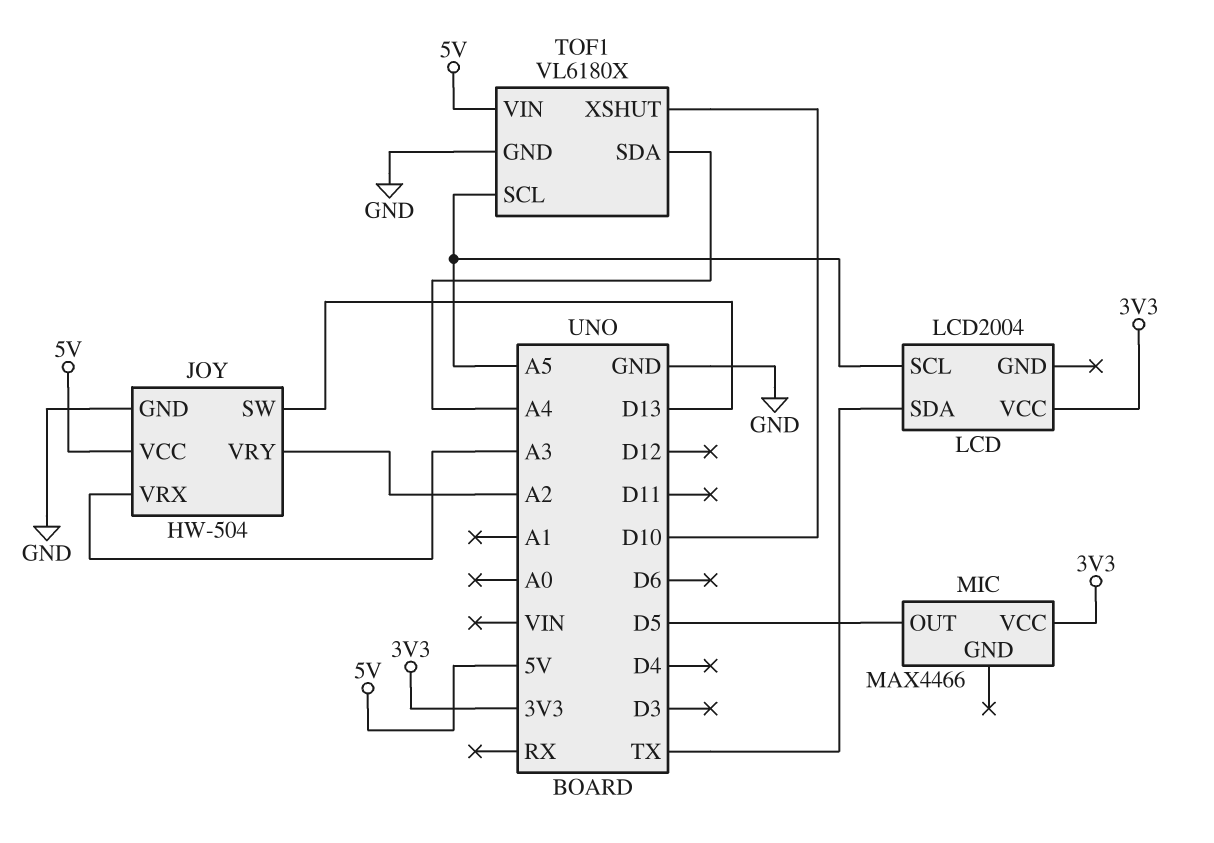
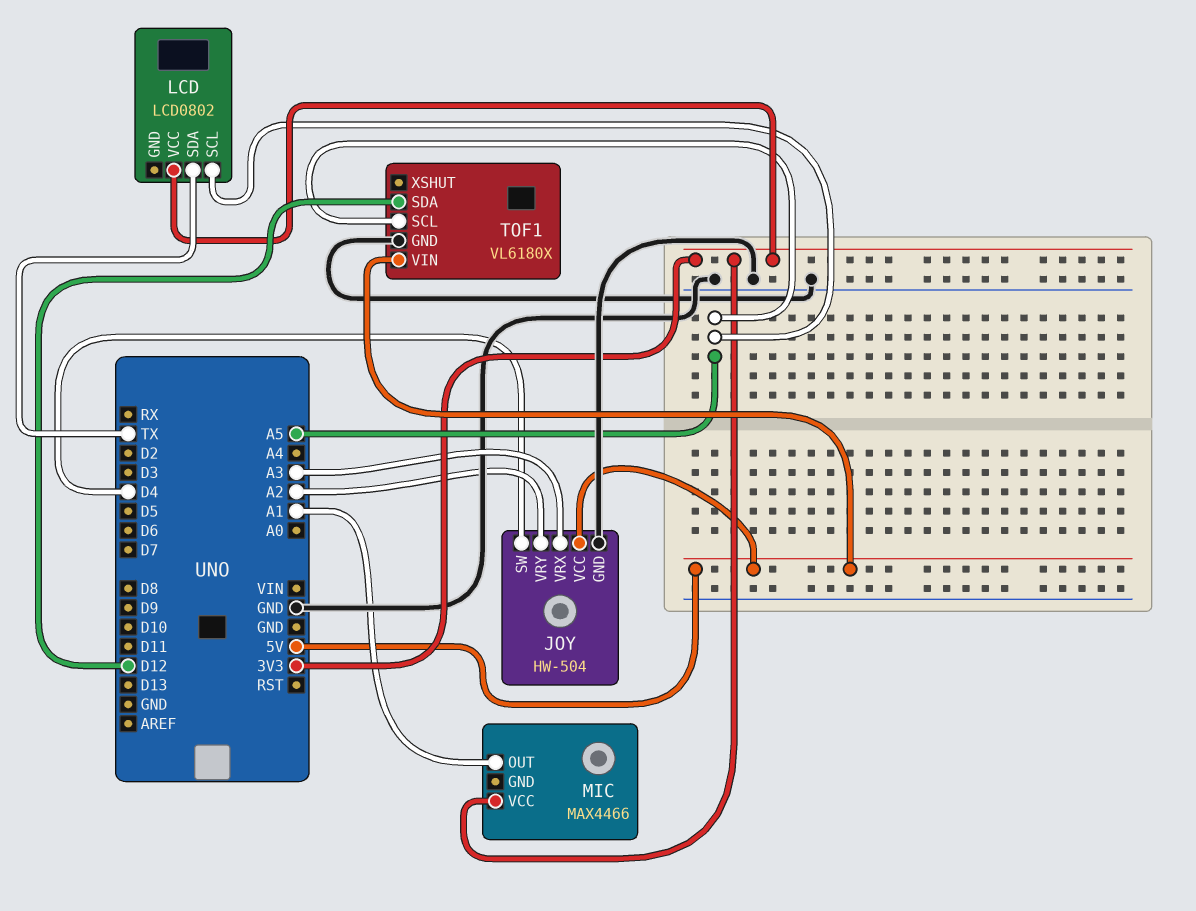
JOY pin SW: D13 -> D4
LCD: LCD2004 -> LCD0802
MIC pin OUT: D5 -> A1
TOF1 pin SDA: A4 -> D12
TOF1 pin XSHUT: D10 -> none

